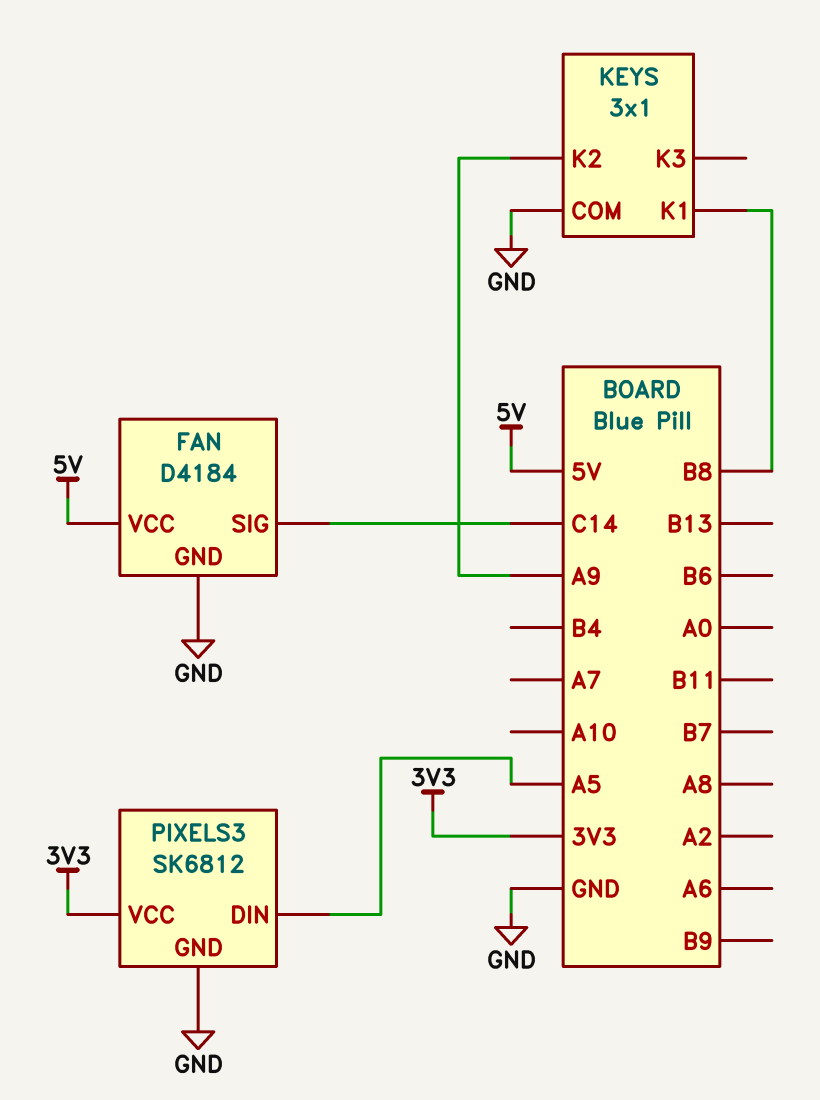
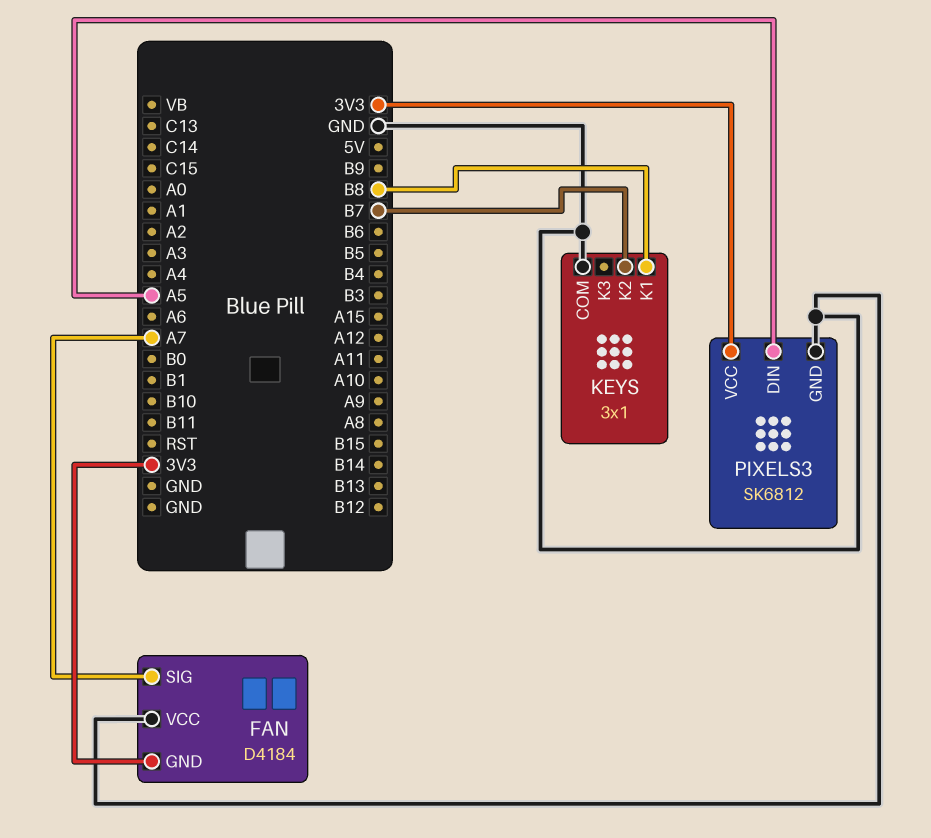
FAN pin GND: GND -> 3V3
FAN pin SIG: C14 -> A7
FAN pin VCC: 5V -> GND
KEYS pin K2: A9 -> B7

